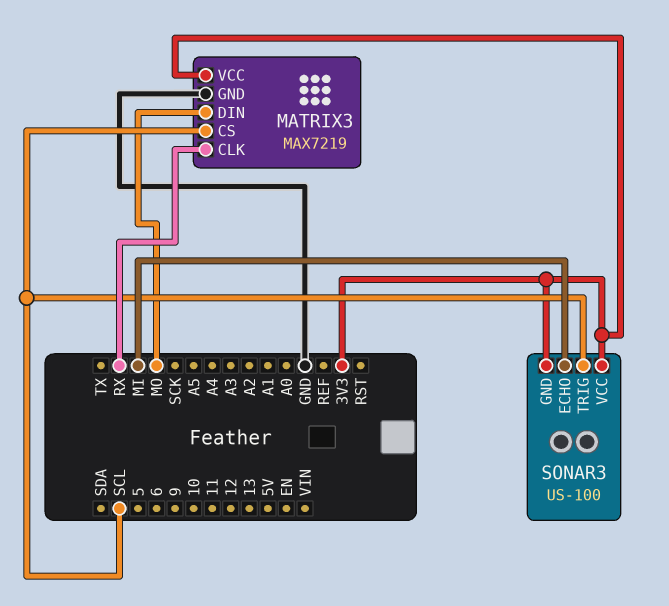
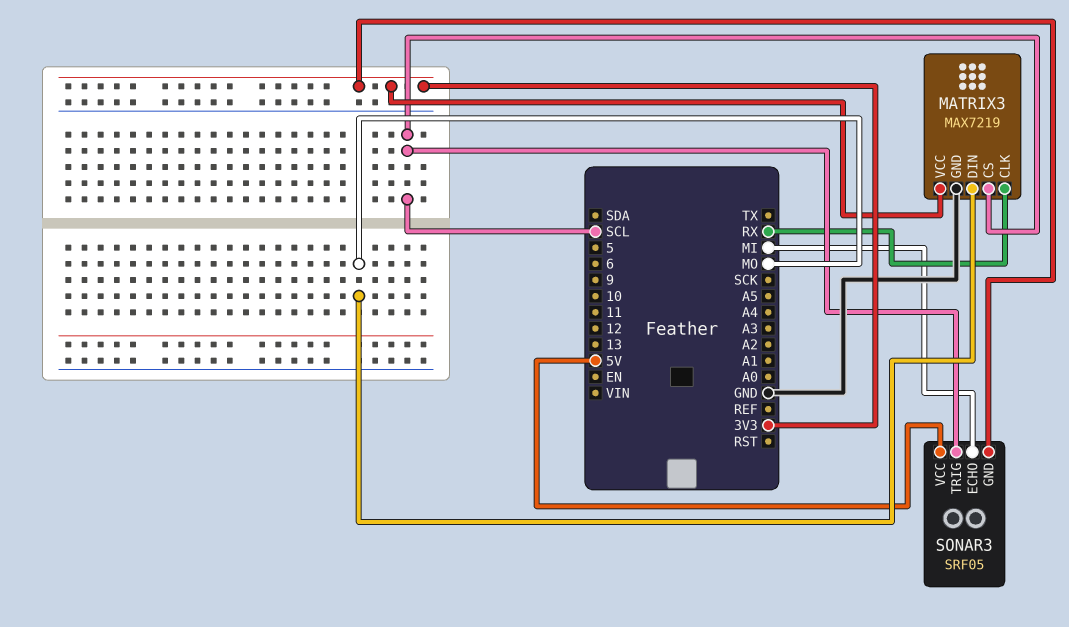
SONAR3: US-100 -> SRF05
SONAR3 pin VCC: 3V3 -> 5V

